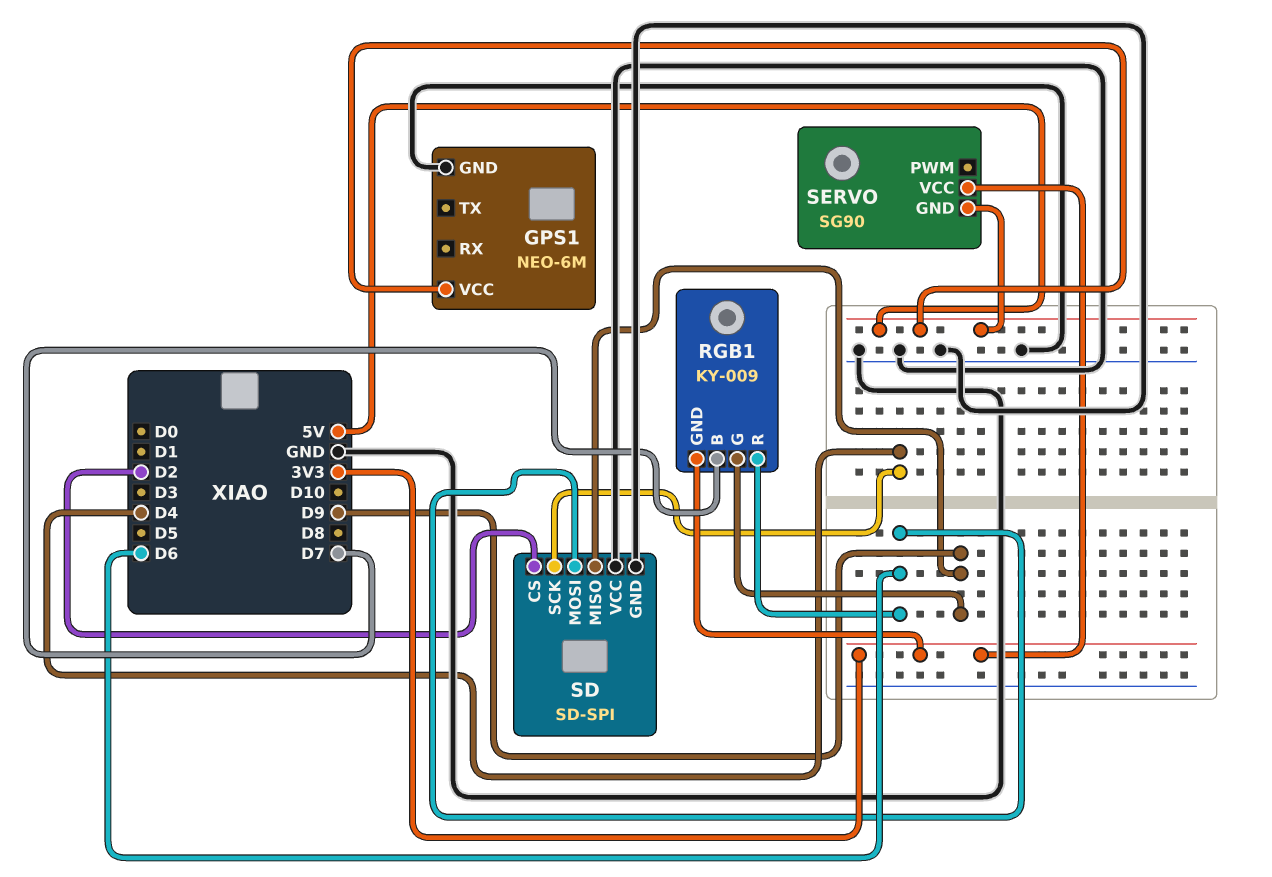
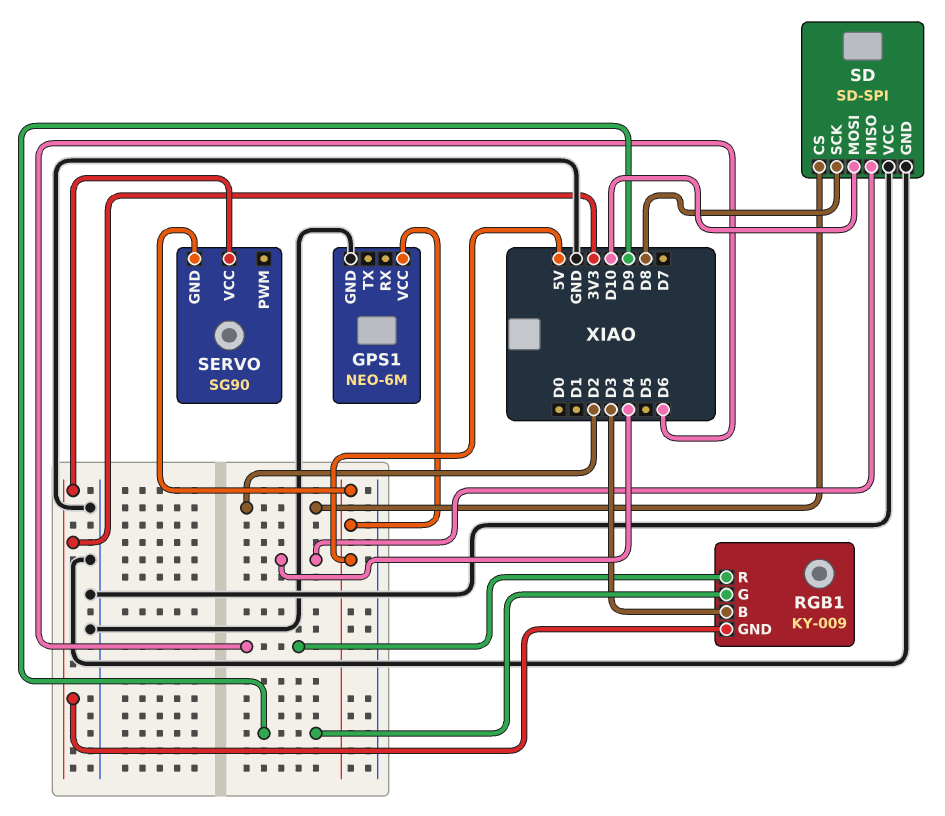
RGB1 pin B: D7 -> D3
SD pin MISO: D9 -> D4
SD pin MOSI: D6 -> D10
SD pin SCK: D4 -> D8

